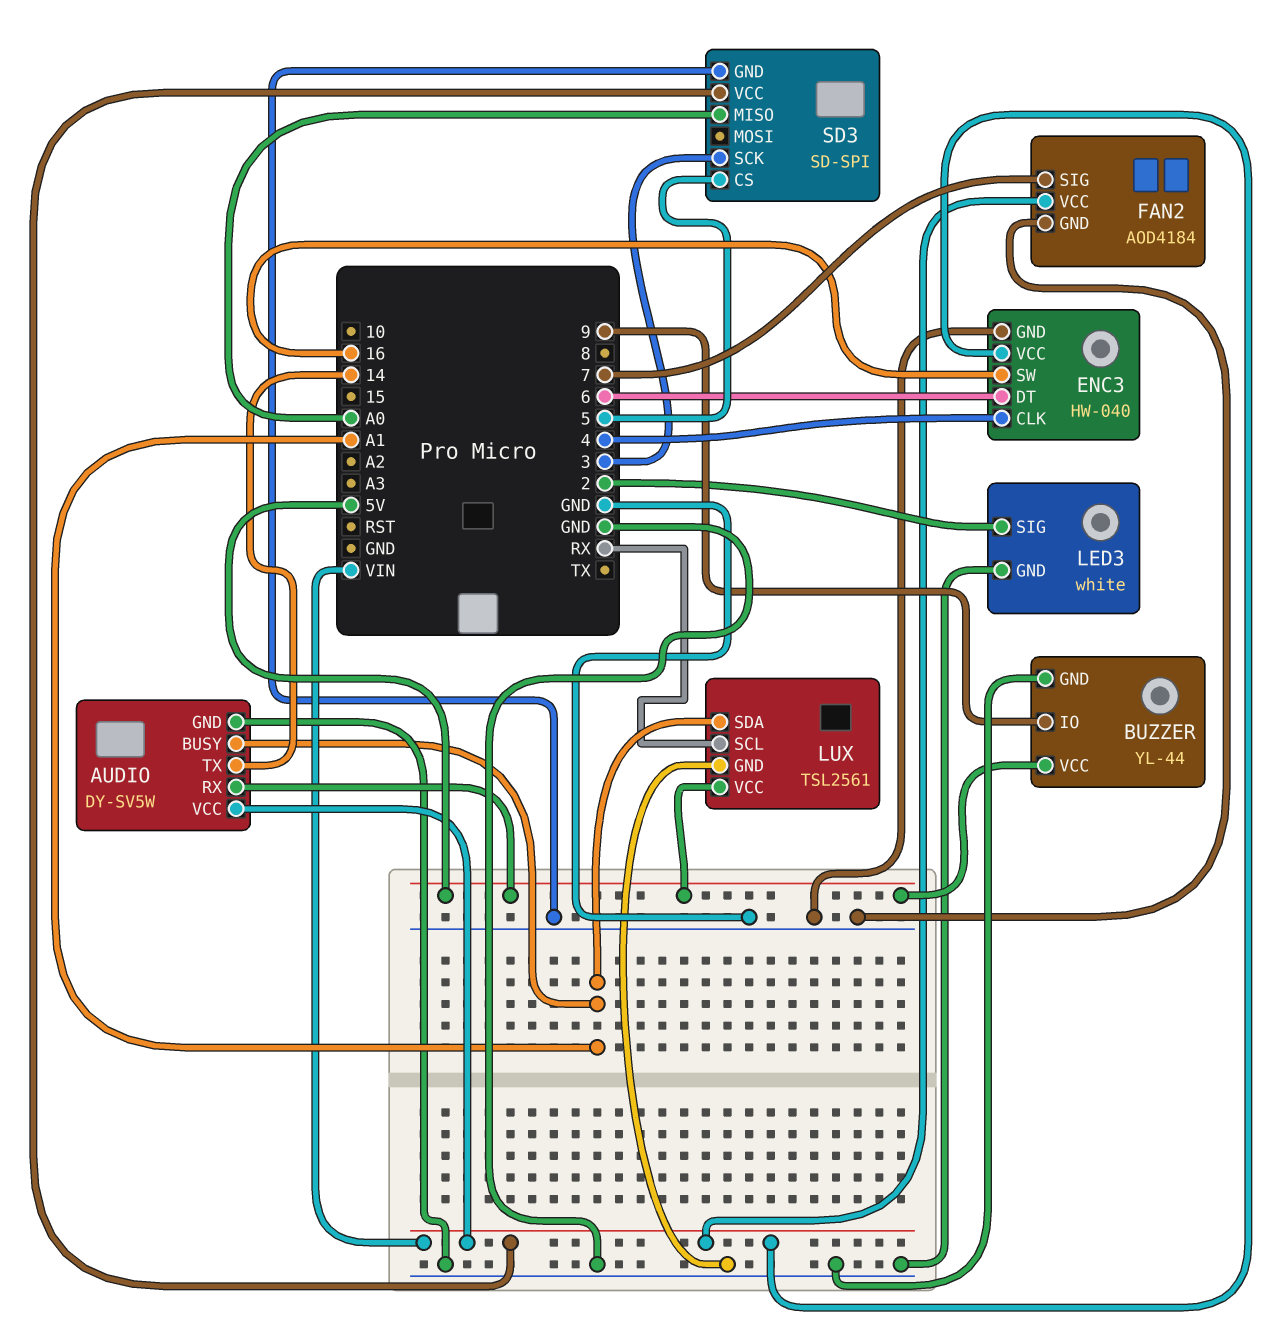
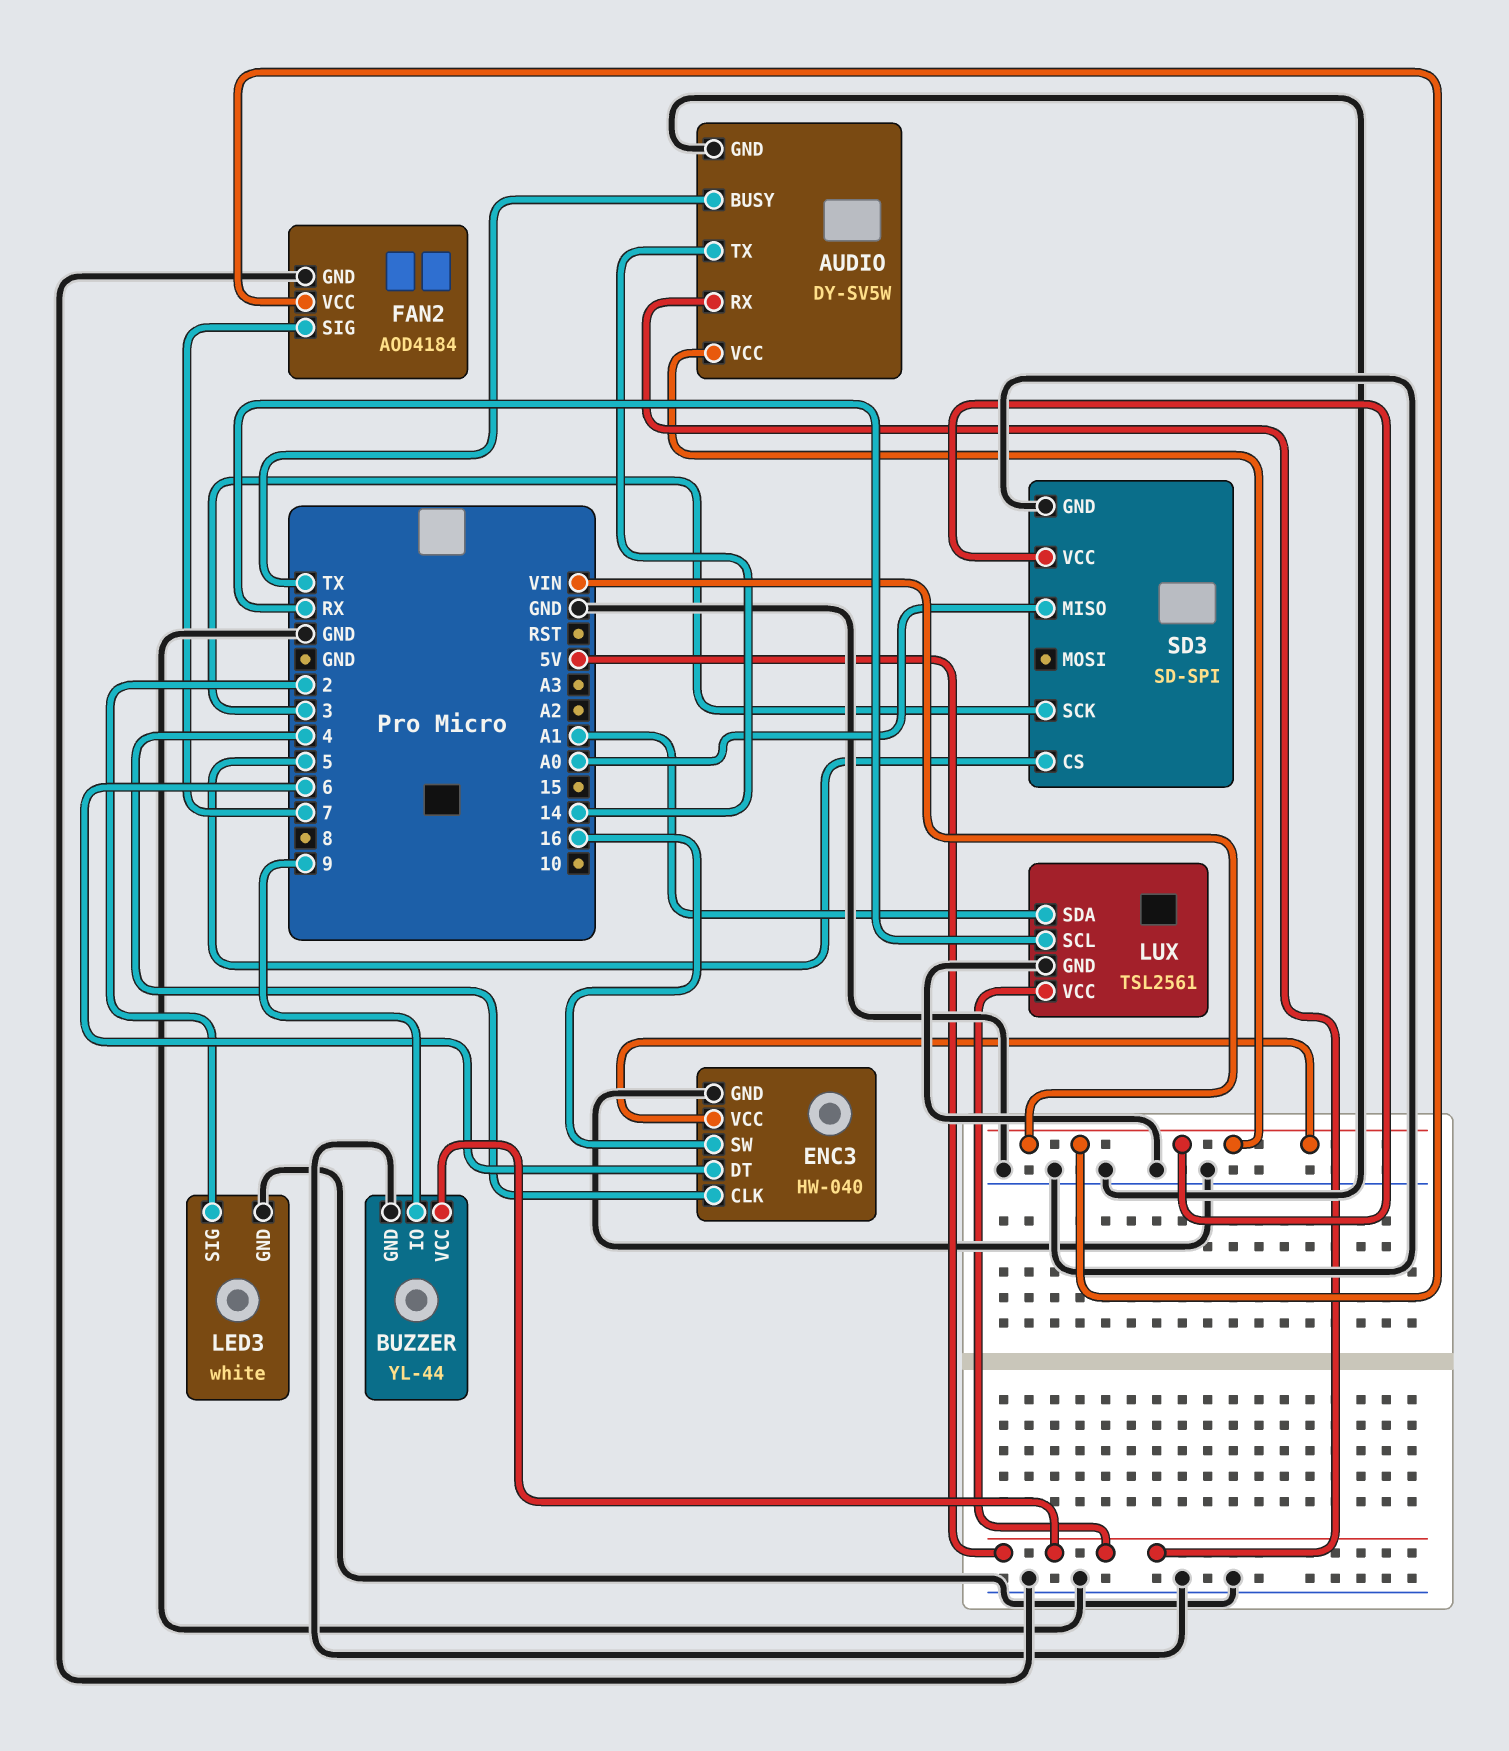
AUDIO pin BUSY: A1 -> TX

